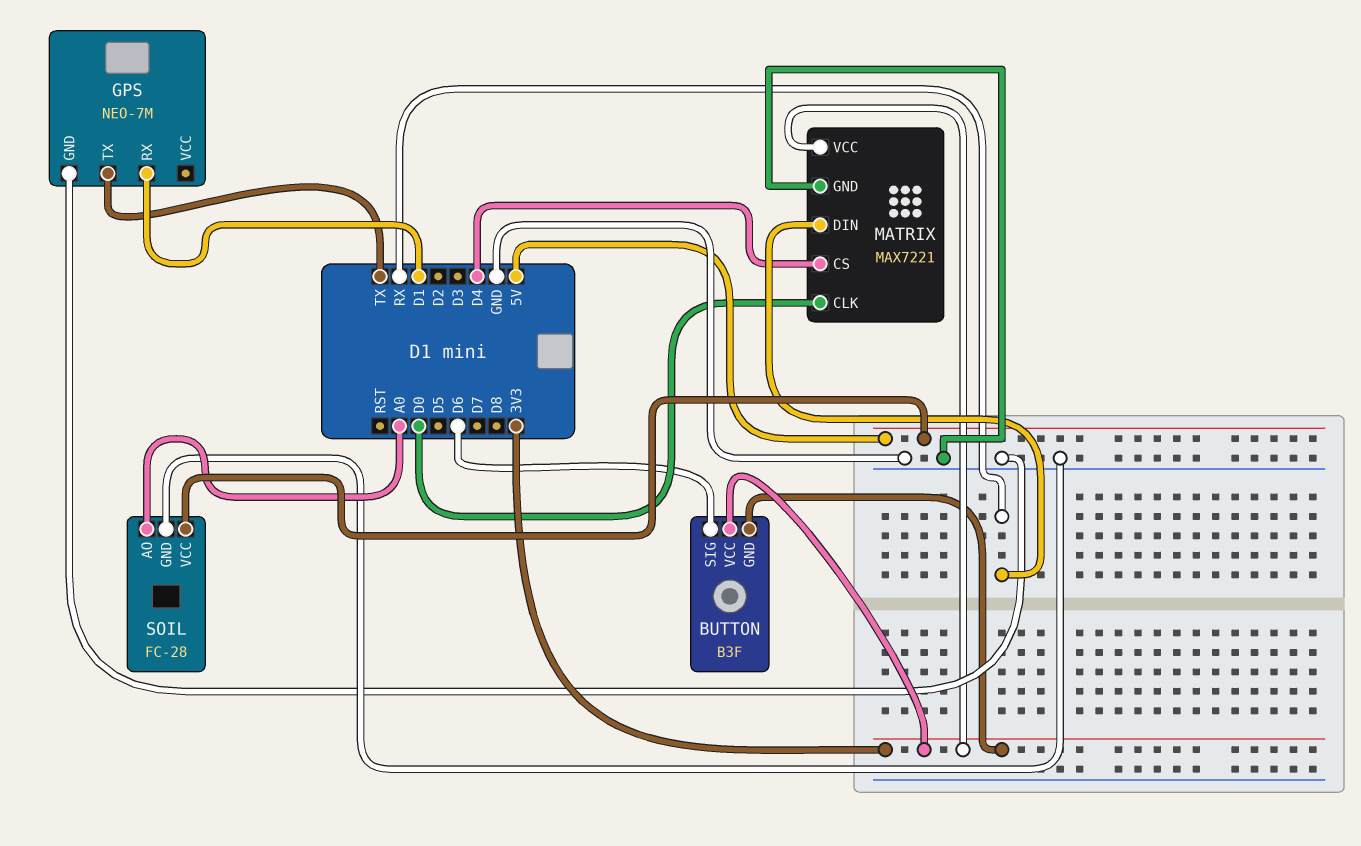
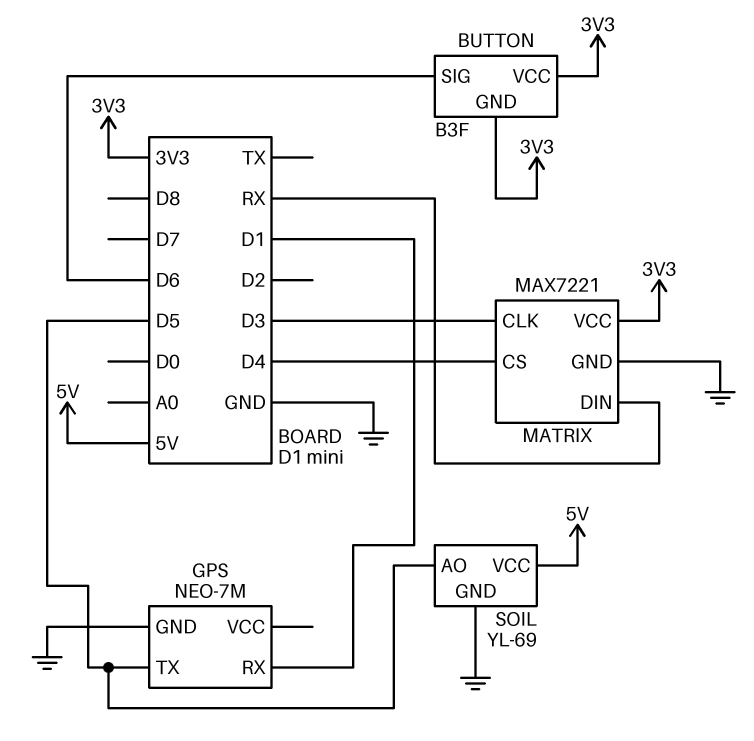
GPS pin TX: TX -> D5
MATRIX pin CLK: D0 -> D3
SOIL: FC-28 -> YL-69
SOIL pin AO: A0 -> D5

